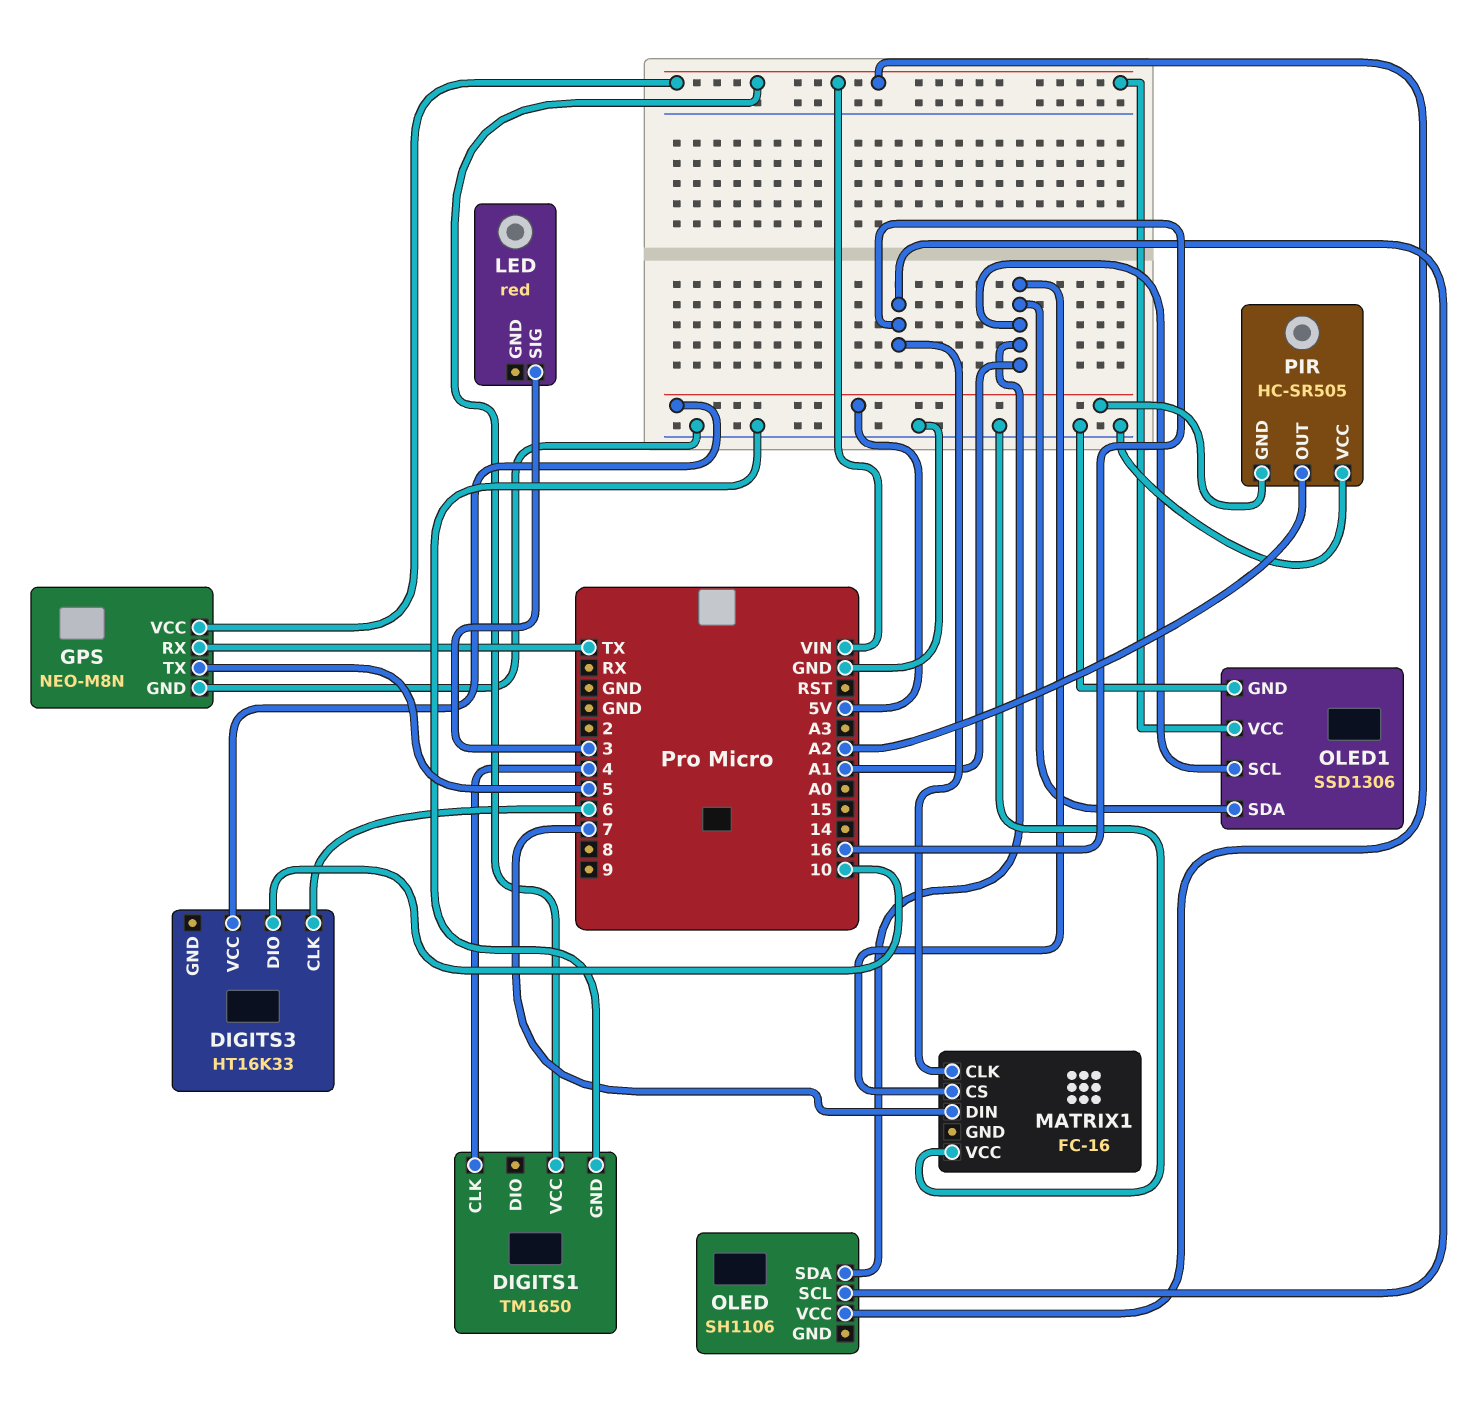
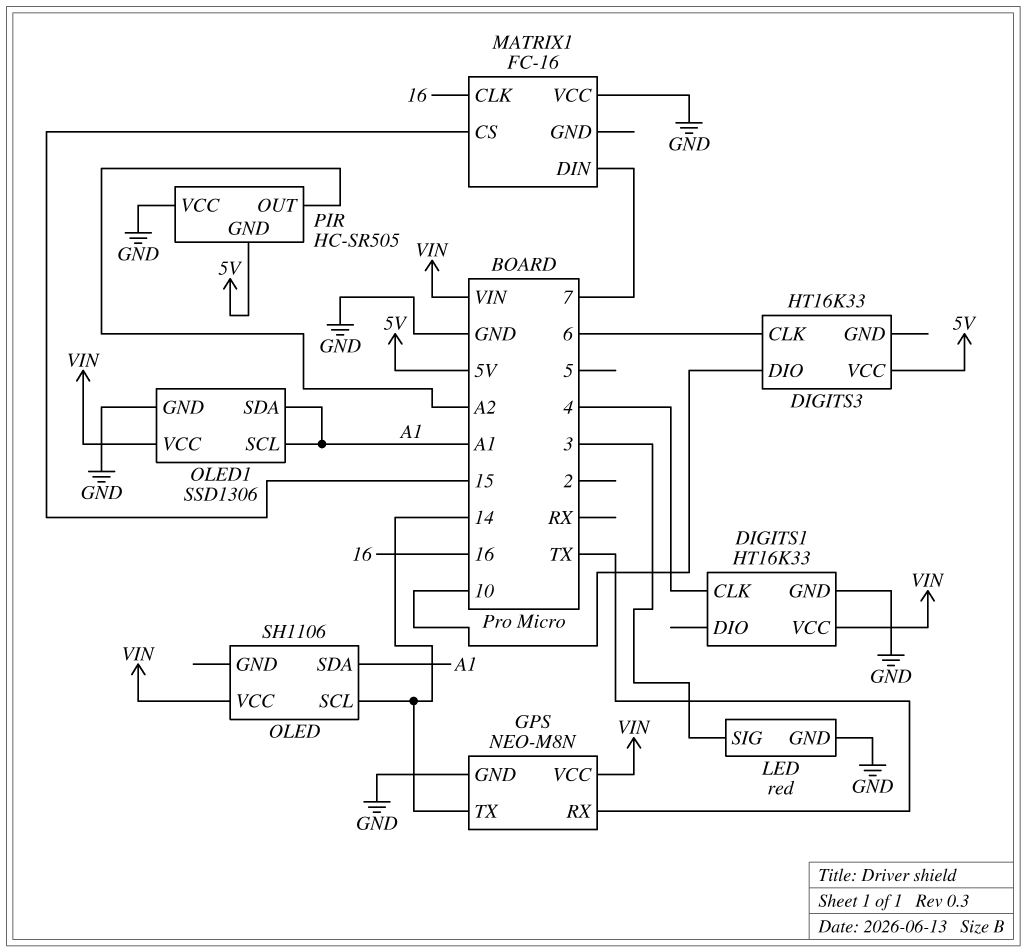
DIGITS1: TM1650 -> HT16K33
GPS pin TX: 5 -> 14
LED pin GND: none -> GND
MATRIX1 pin CS: A1 -> 15
OLED pin SCL: 16 -> 14

